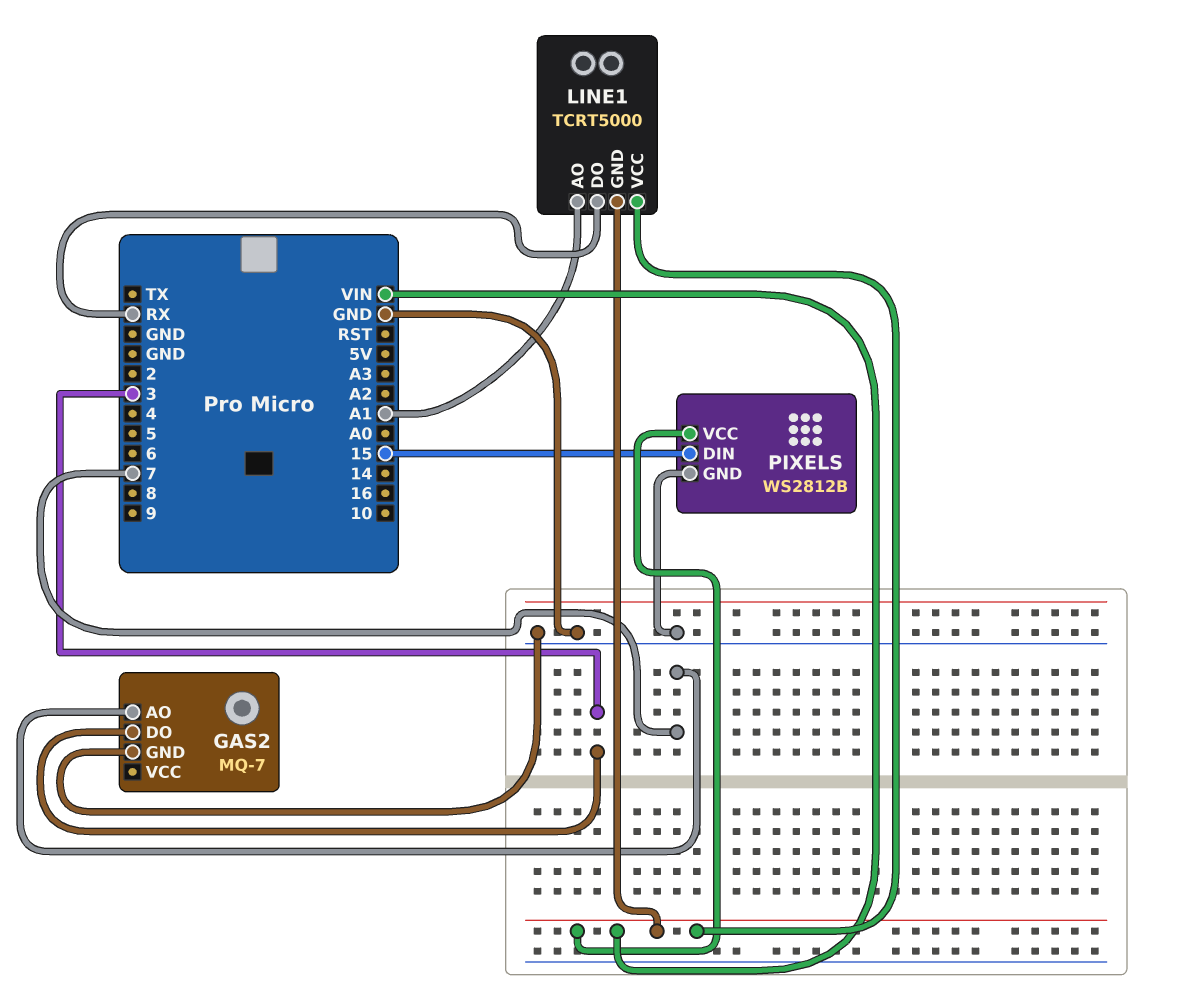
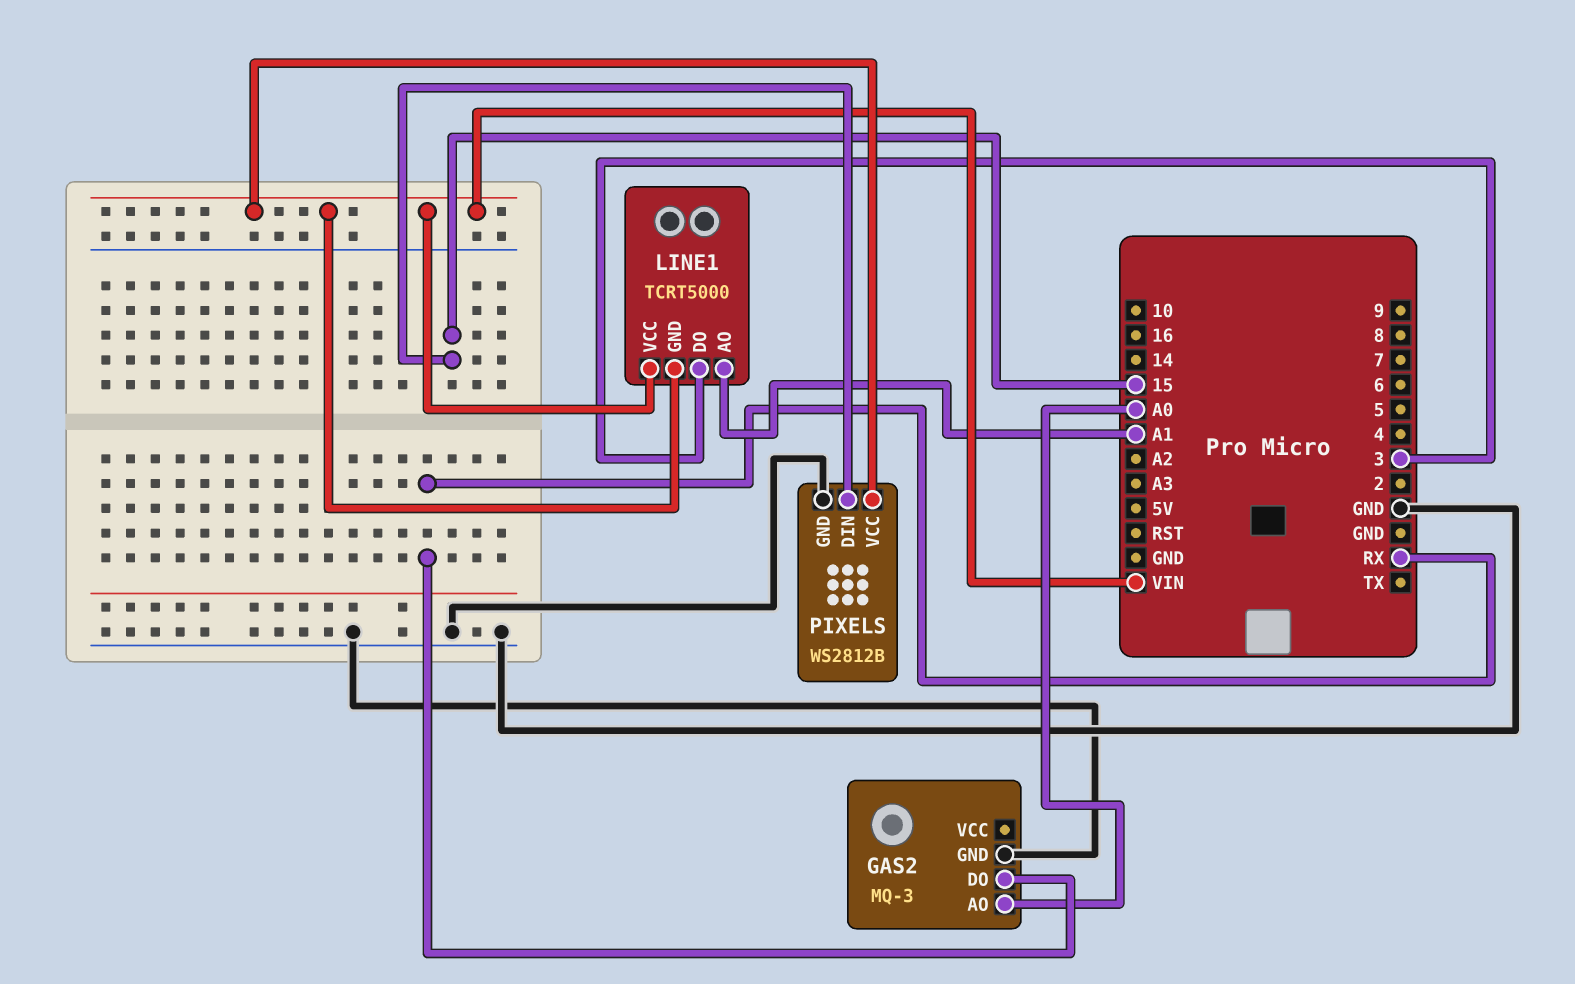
GAS2: MQ-7 -> MQ-3
GAS2 pin AO: 7 -> A0
GAS2 pin DO: 3 -> RX
LINE1 pin DO: RX -> 3

